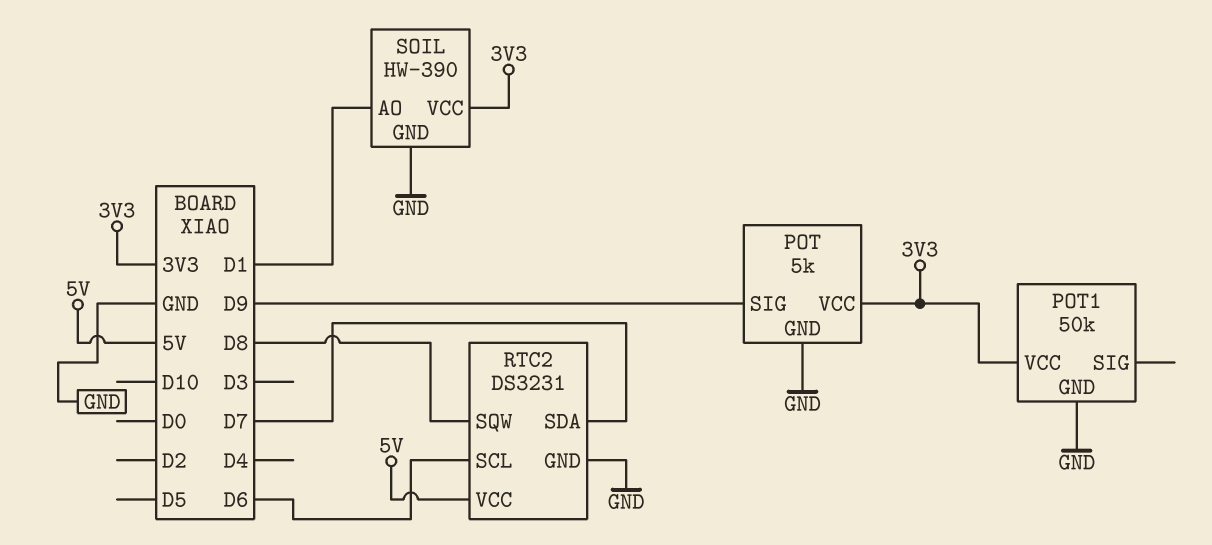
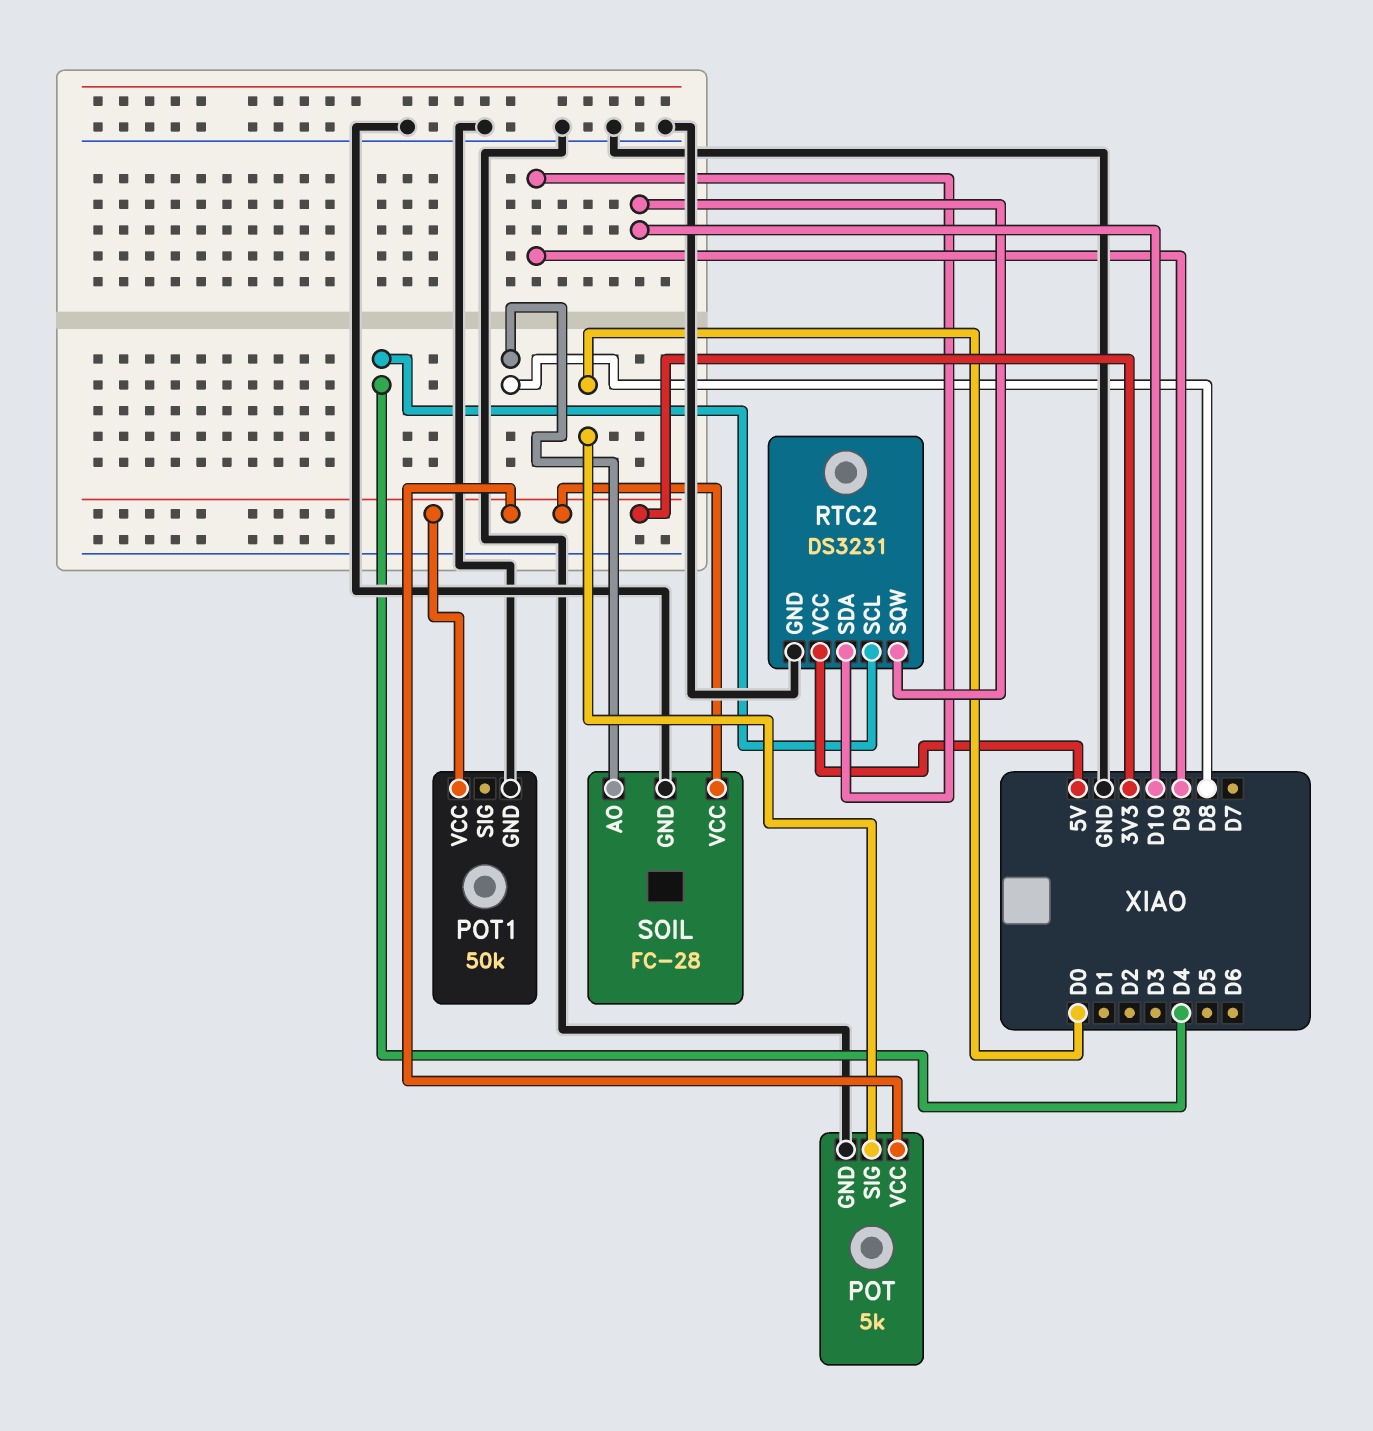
POT pin SIG: D9 -> D0
RTC2 pin SCL: D6 -> D4
RTC2 pin SDA: D7 -> D9
RTC2 pin SQW: D8 -> D10
SOIL: HW-390 -> FC-28
SOIL pin AO: D1 -> D8

